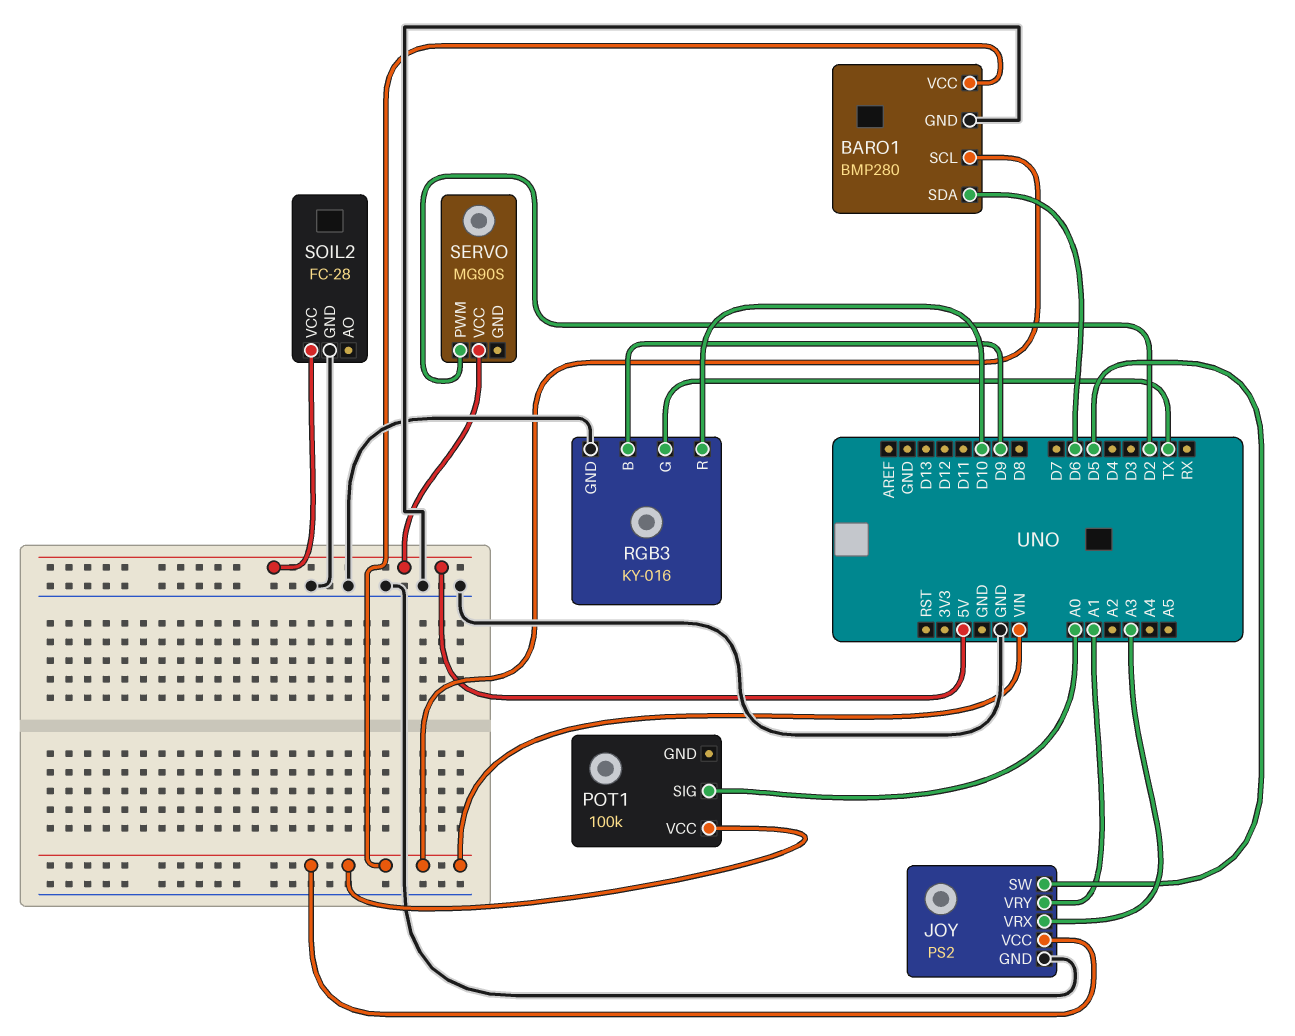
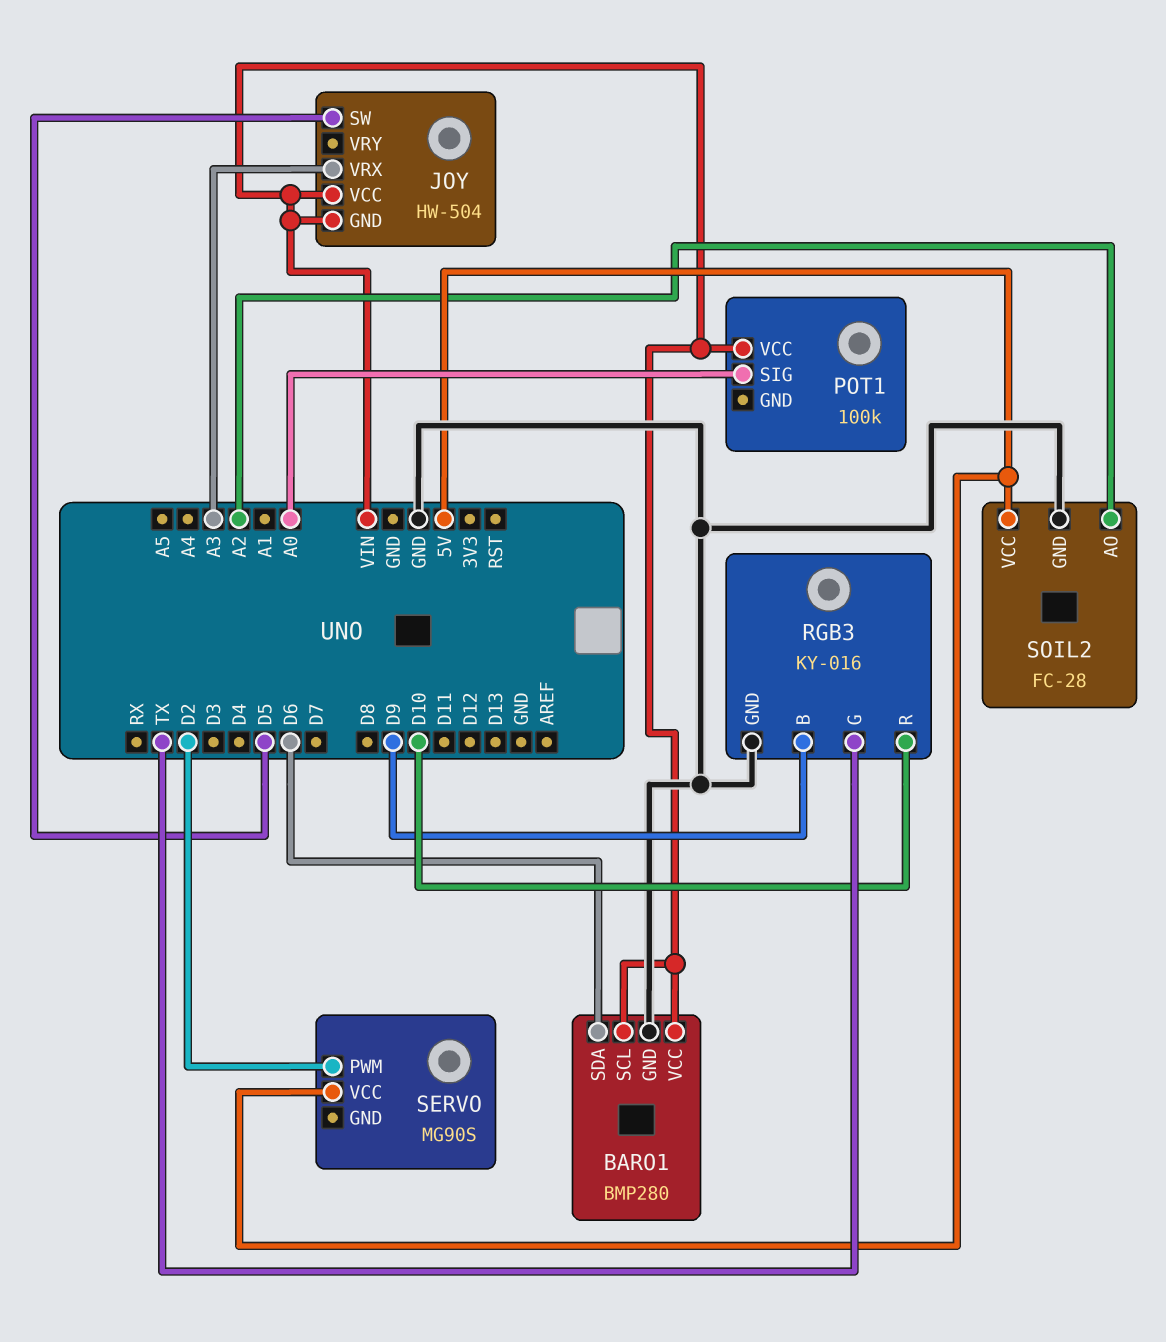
JOY: PS2 -> HW-504
JOY pin GND: GND -> VIN
JOY pin VRY: A1 -> none
SOIL2 pin AO: none -> A2

